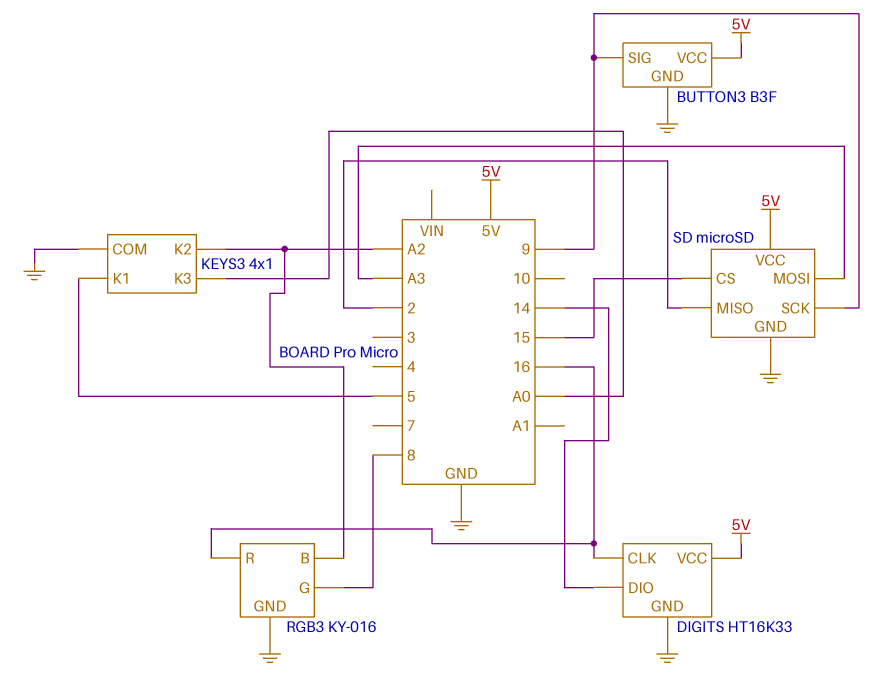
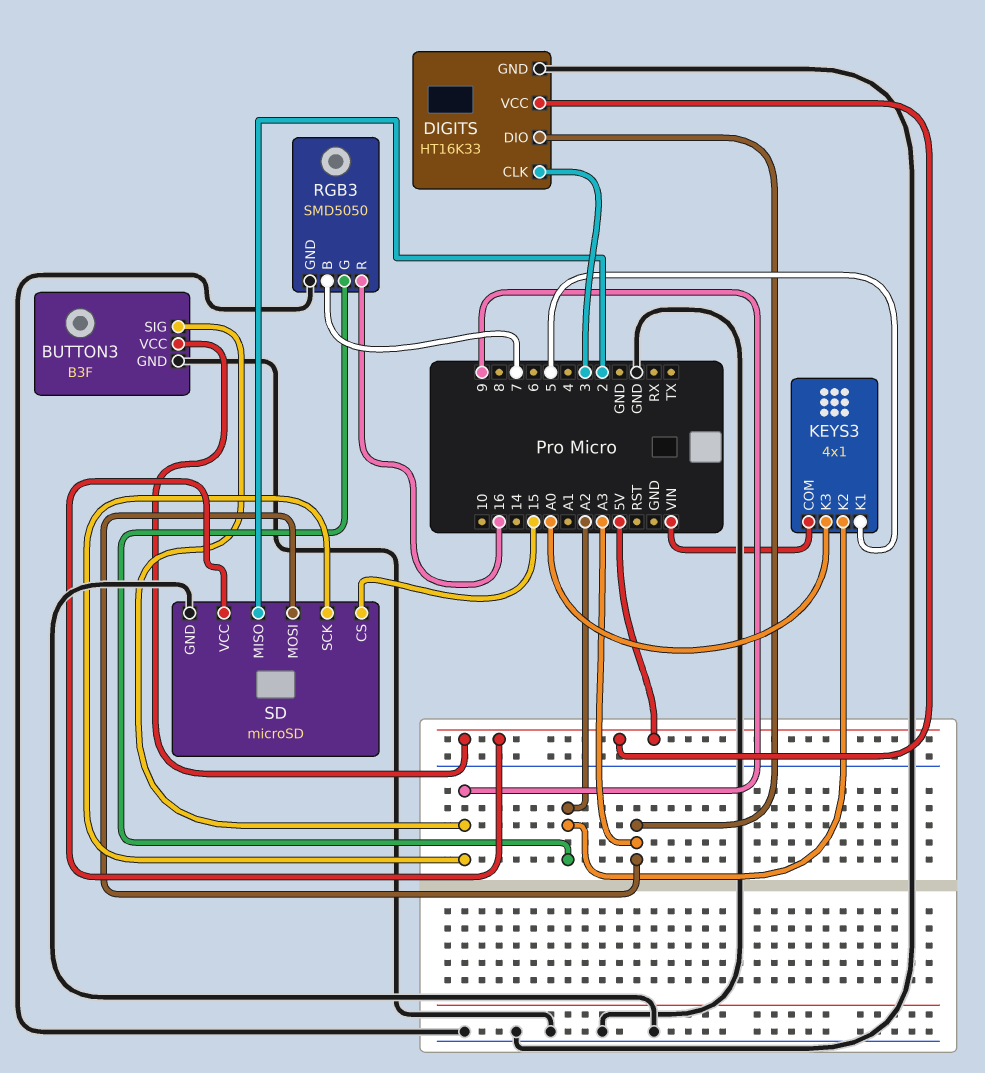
DIGITS pin CLK: 16 -> 3
DIGITS pin DIO: 14 -> A3
KEYS3 pin COM: GND -> VIN
RGB3: KY-016 -> SMD5050
RGB3 pin B: A2 -> 7
RGB3 pin G: 8 -> A2

